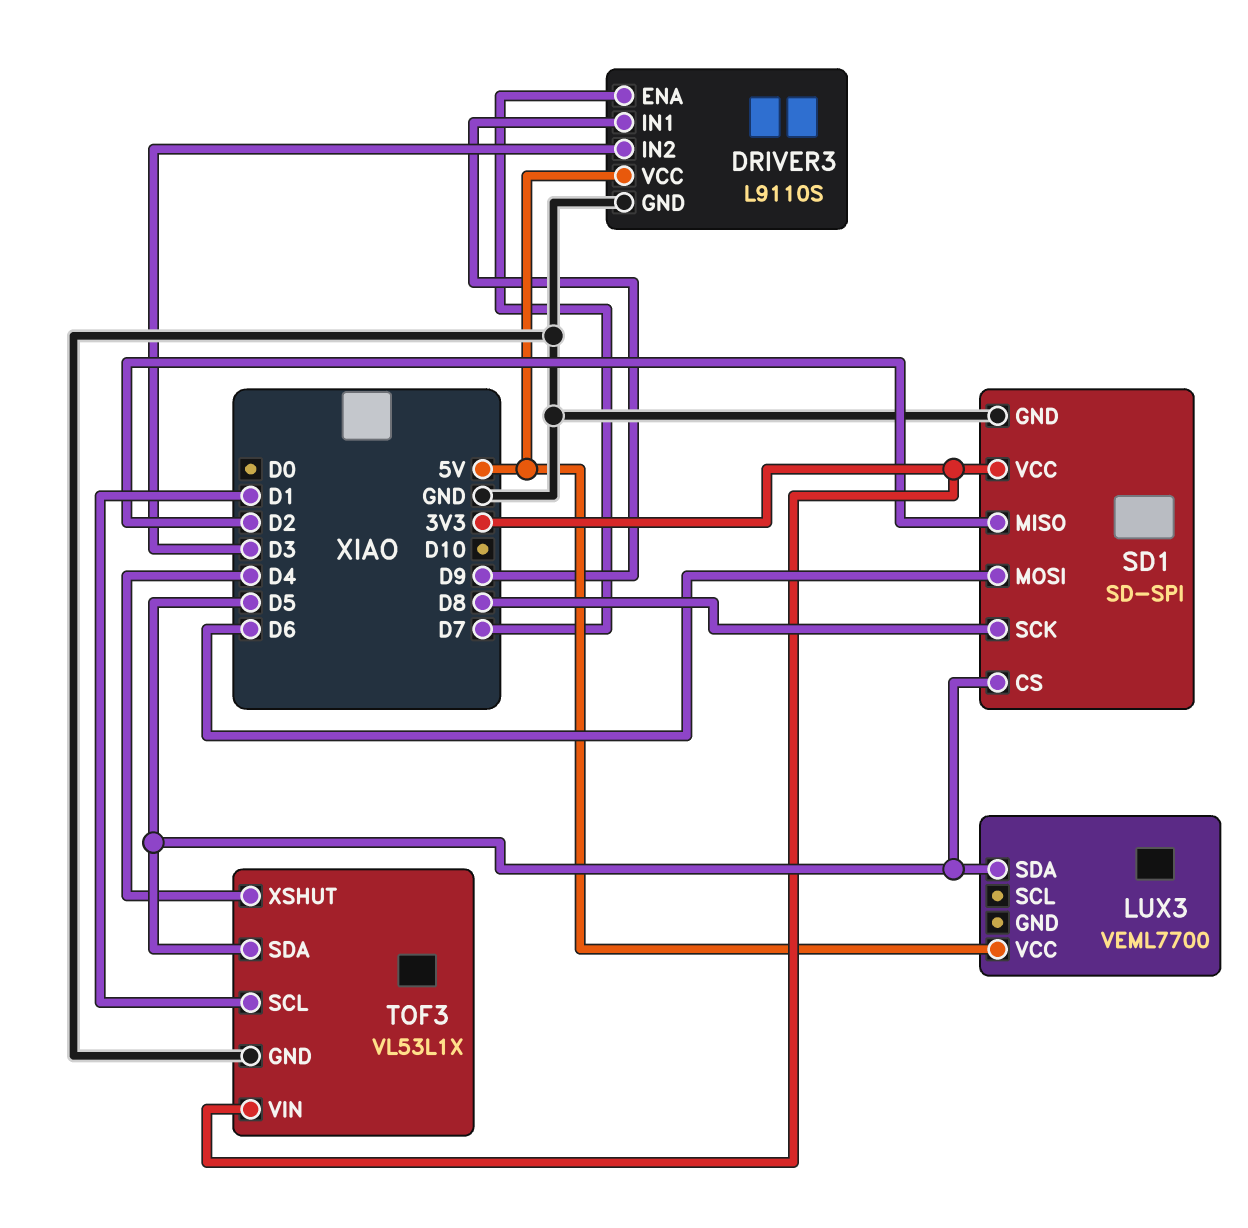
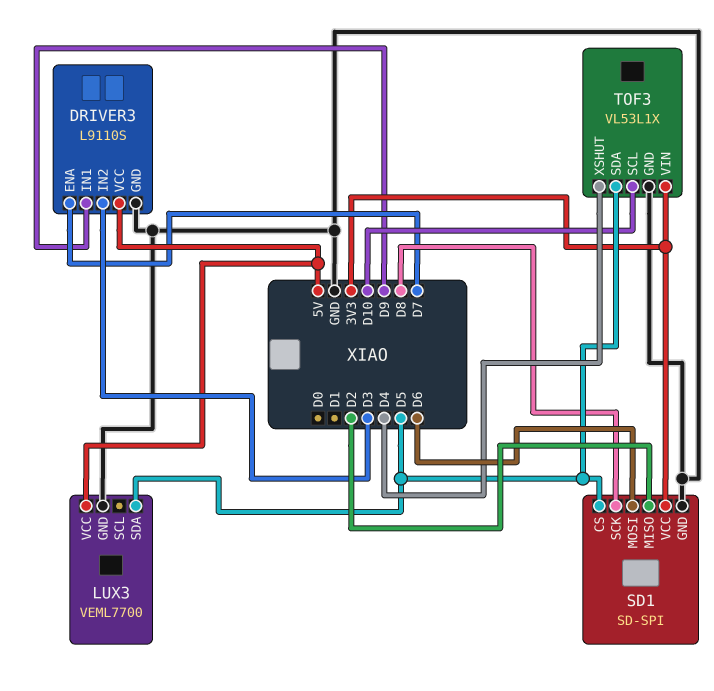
LUX3 pin GND: none -> GND
TOF3 pin SCL: D1 -> D10

